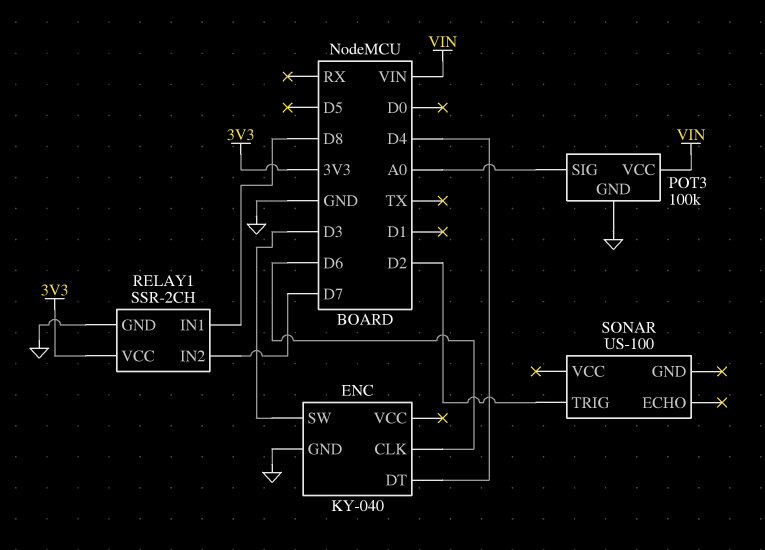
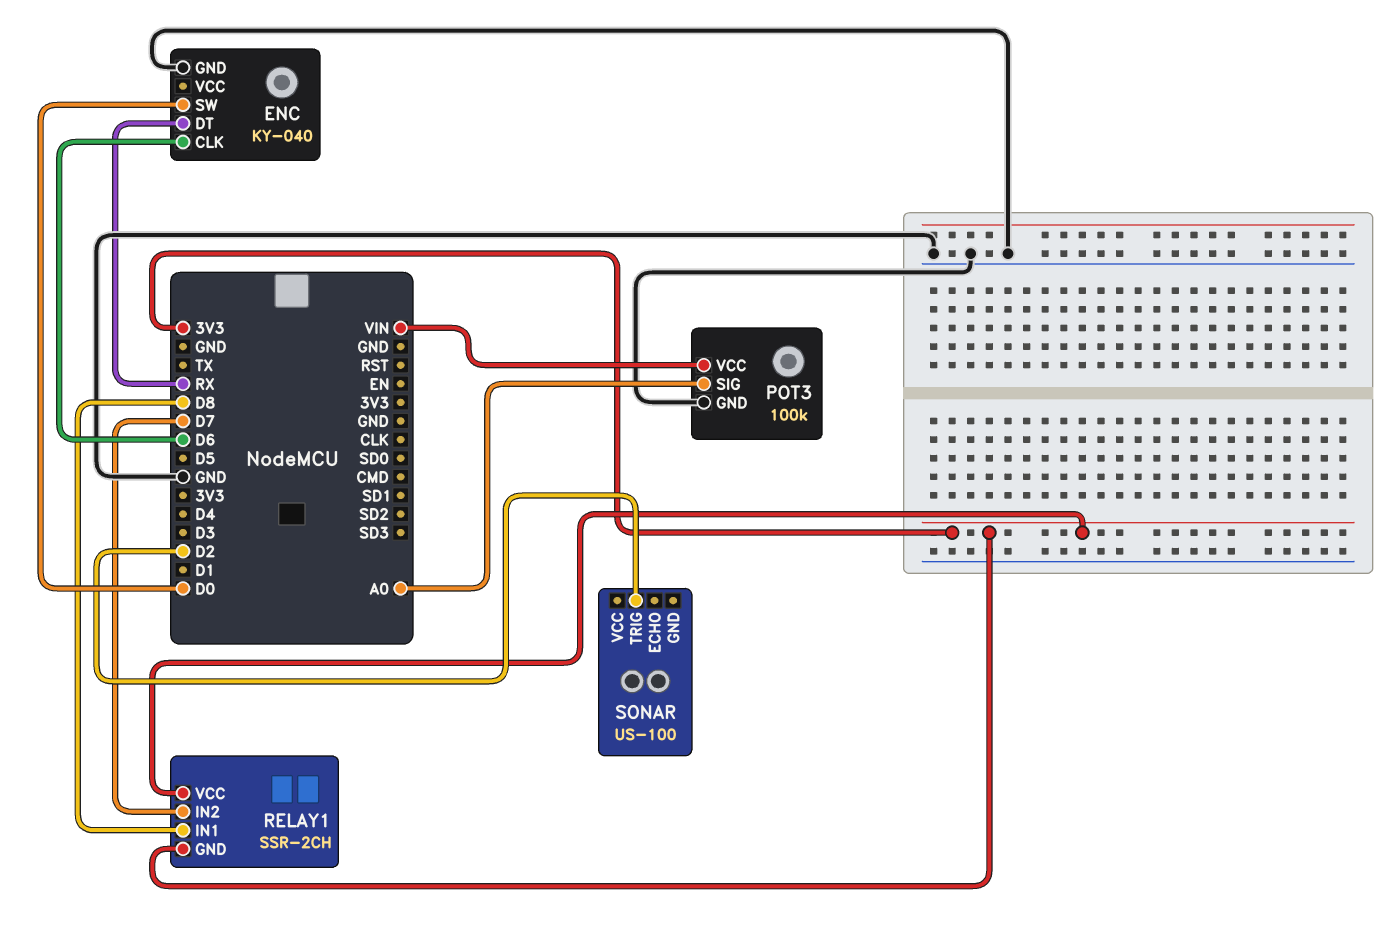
ENC pin DT: D4 -> RX
ENC pin SW: D3 -> D0
RELAY1 pin GND: GND -> 3V3

